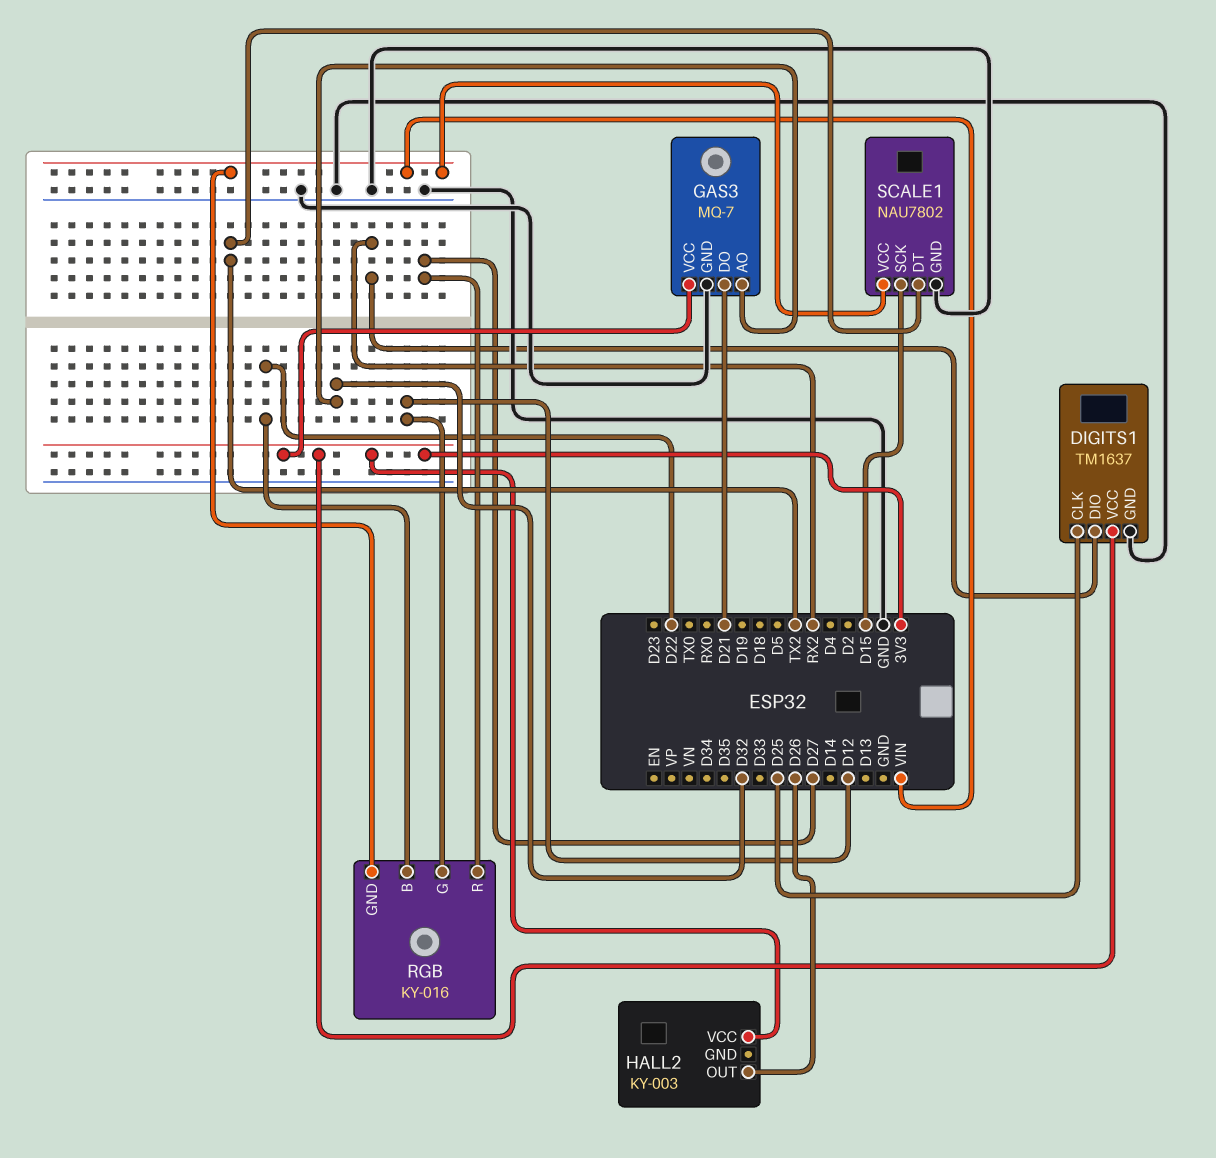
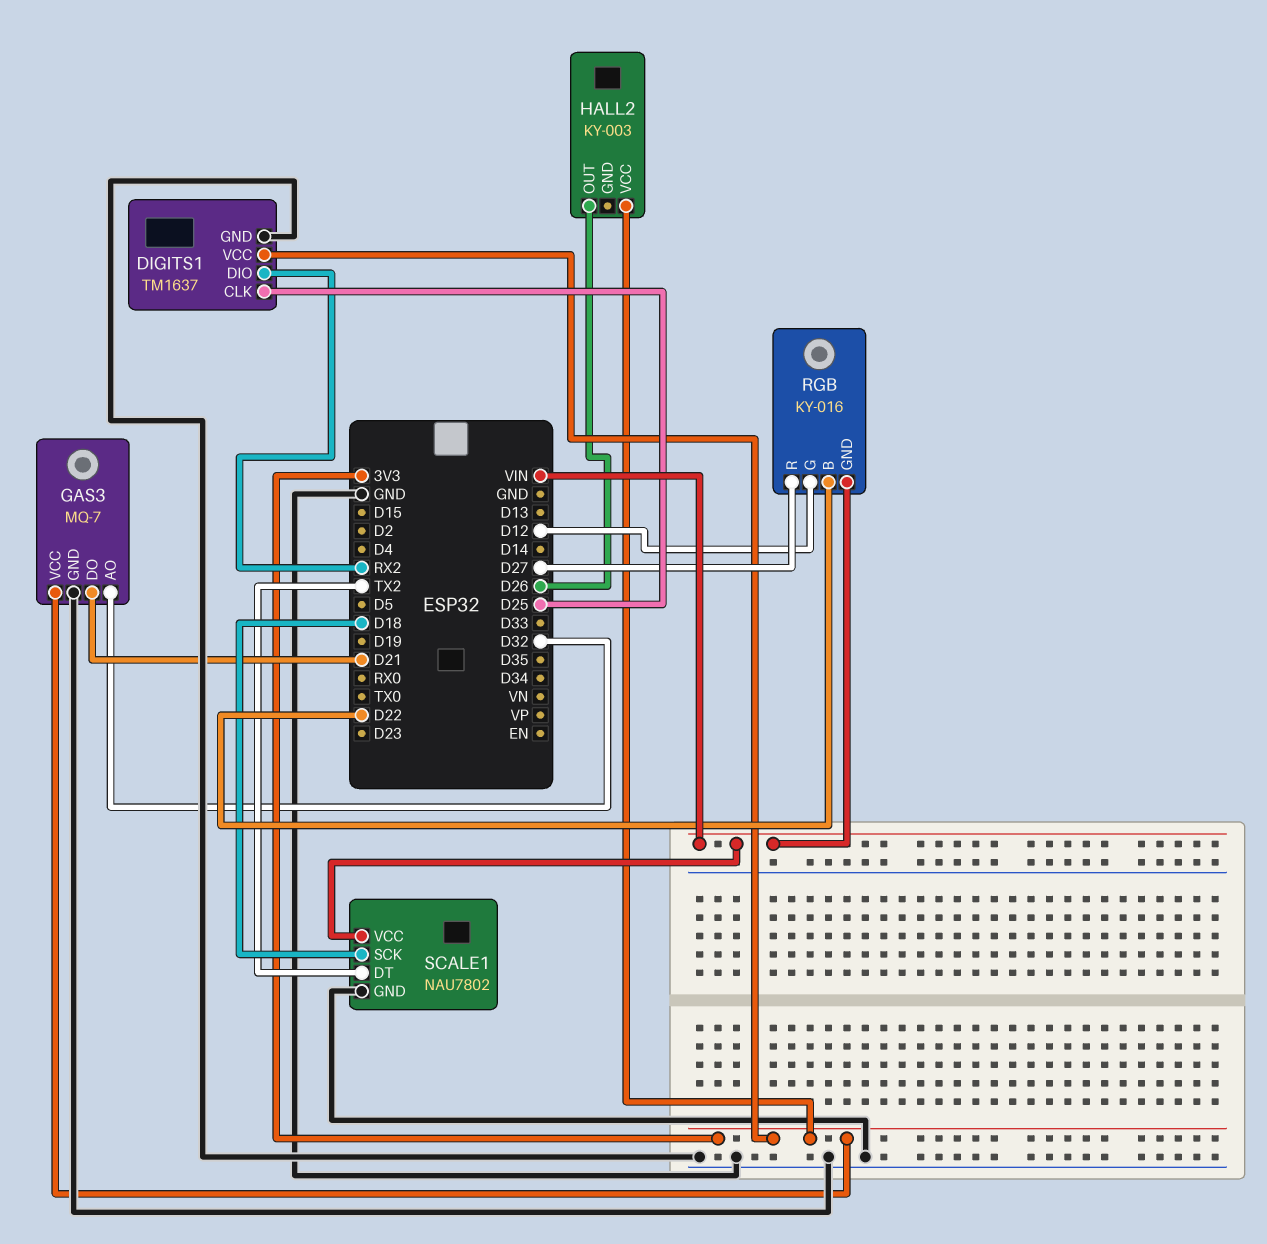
SCALE1 pin SCK: D15 -> D18

